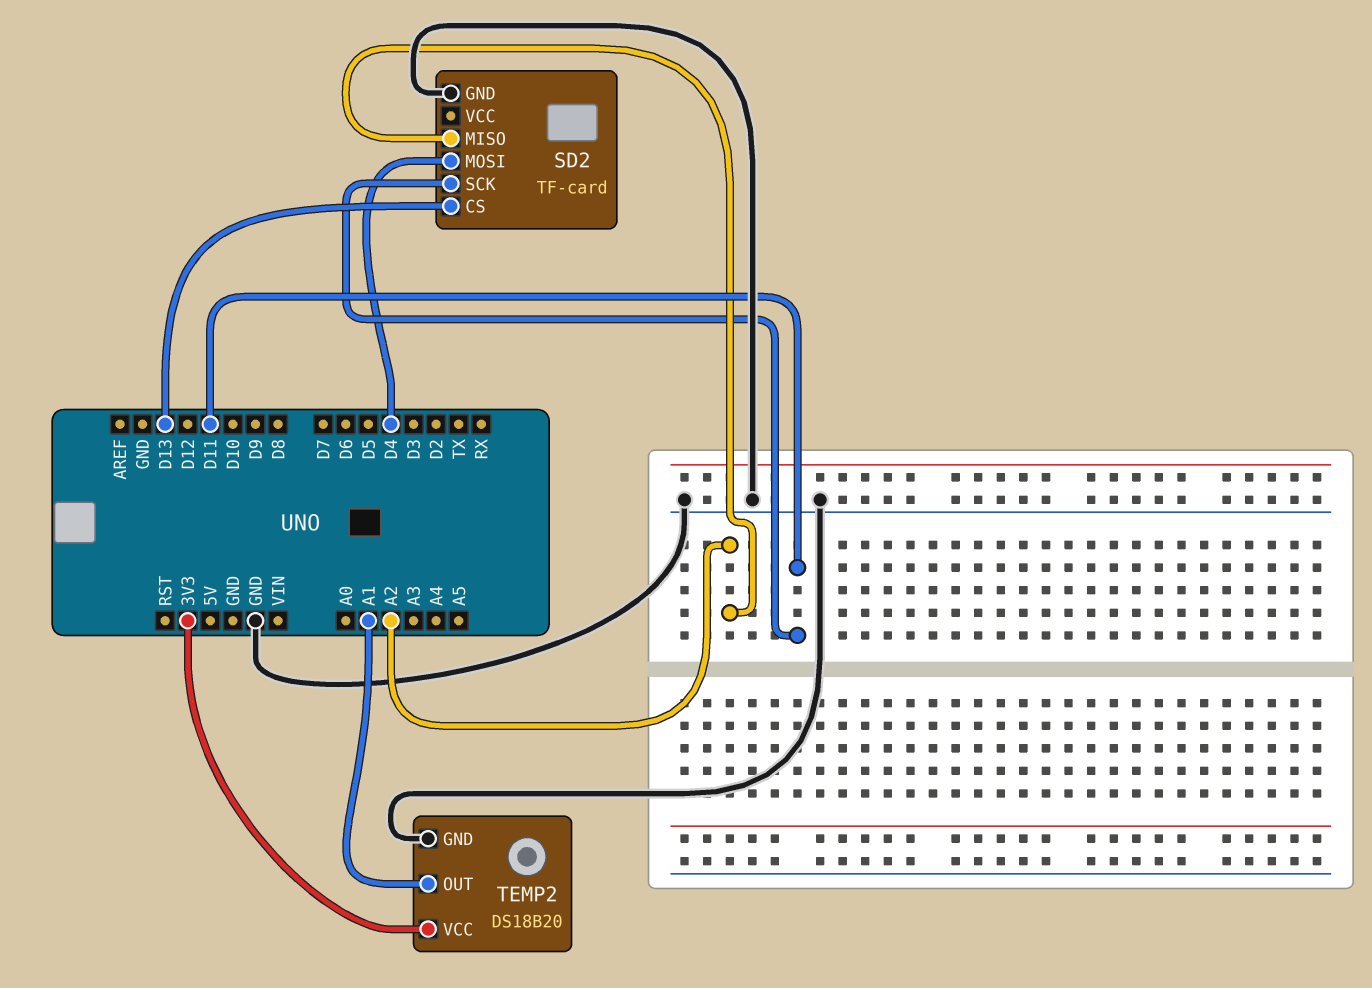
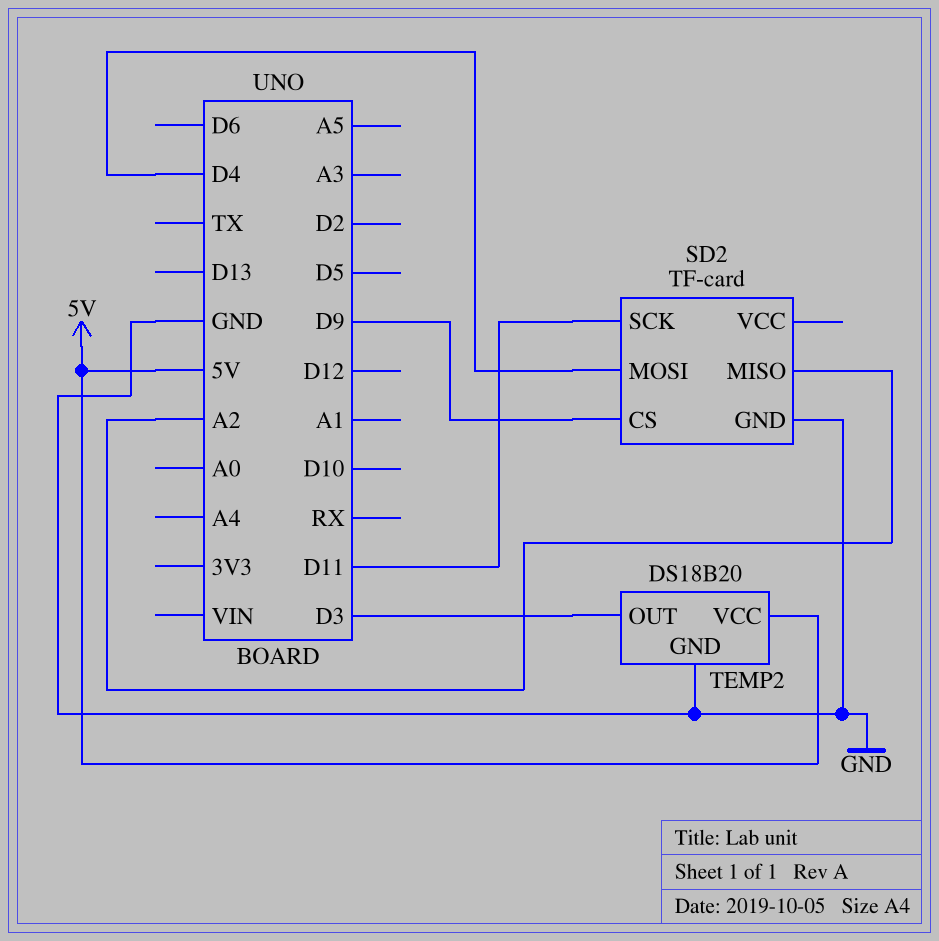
SD2 pin CS: D13 -> D9
TEMP2 pin OUT: A1 -> D3
TEMP2 pin VCC: 3V3 -> 5V

